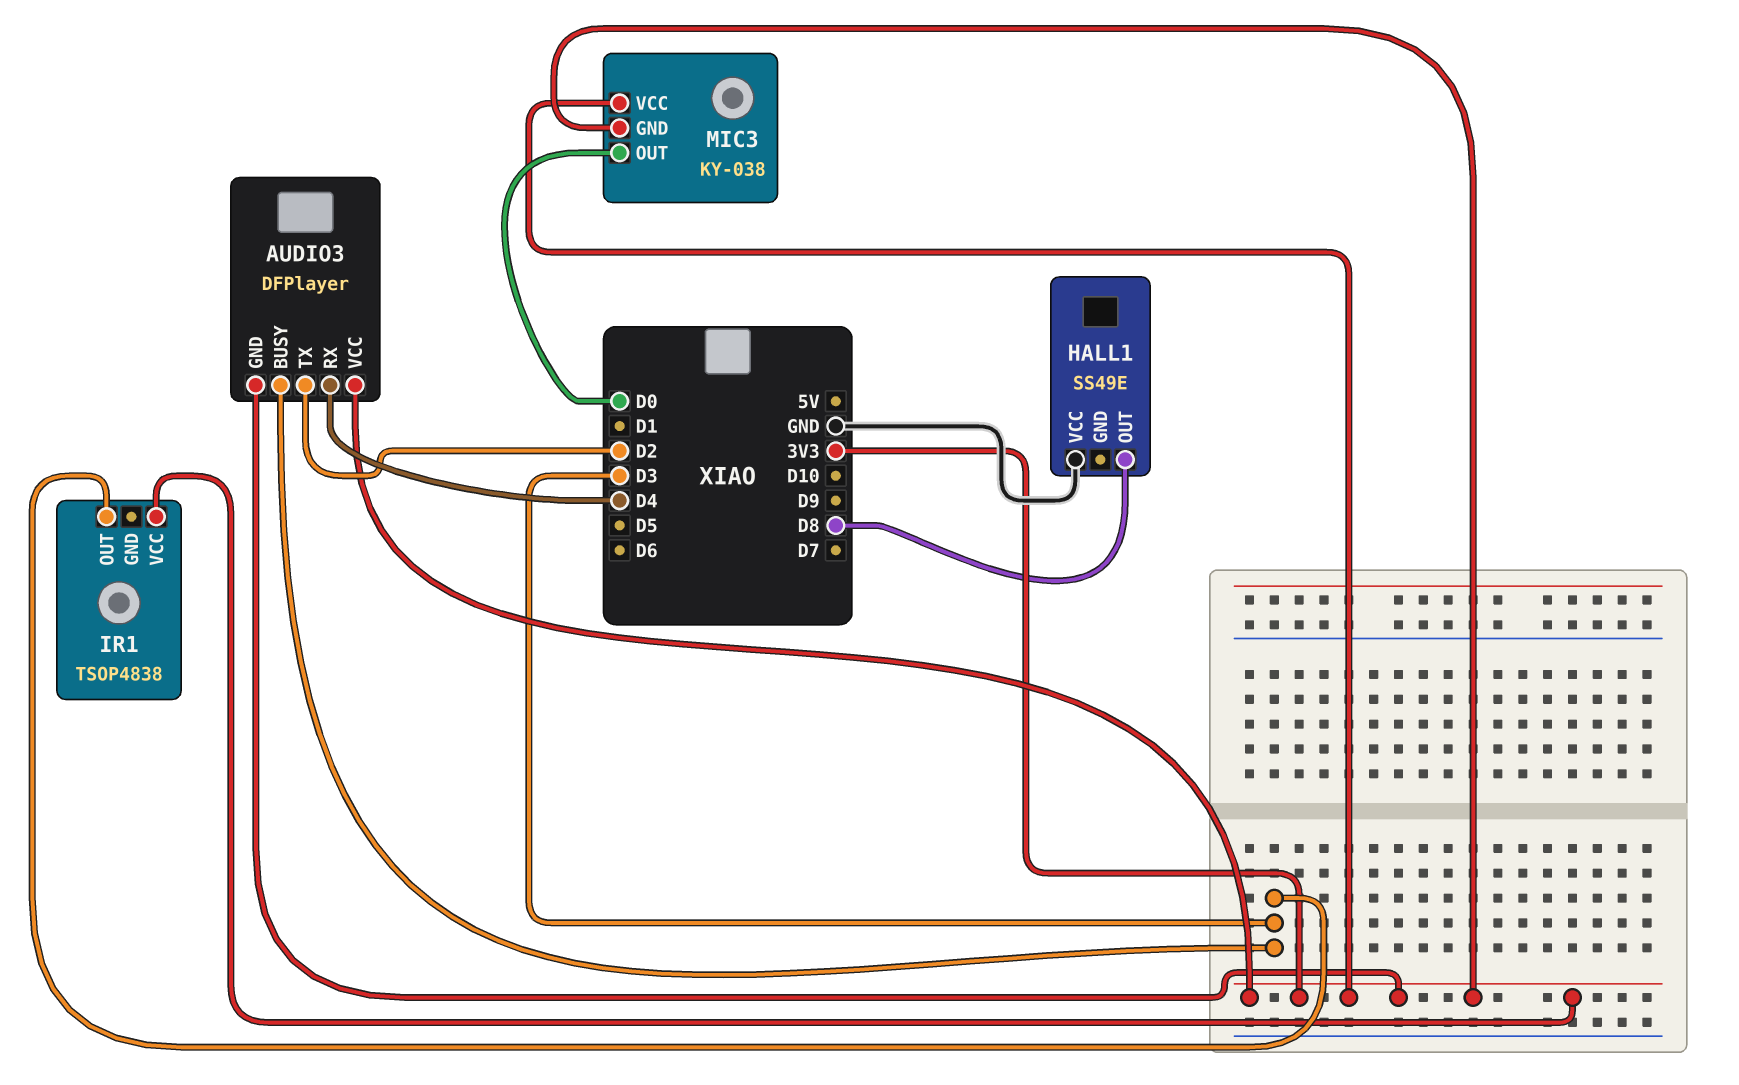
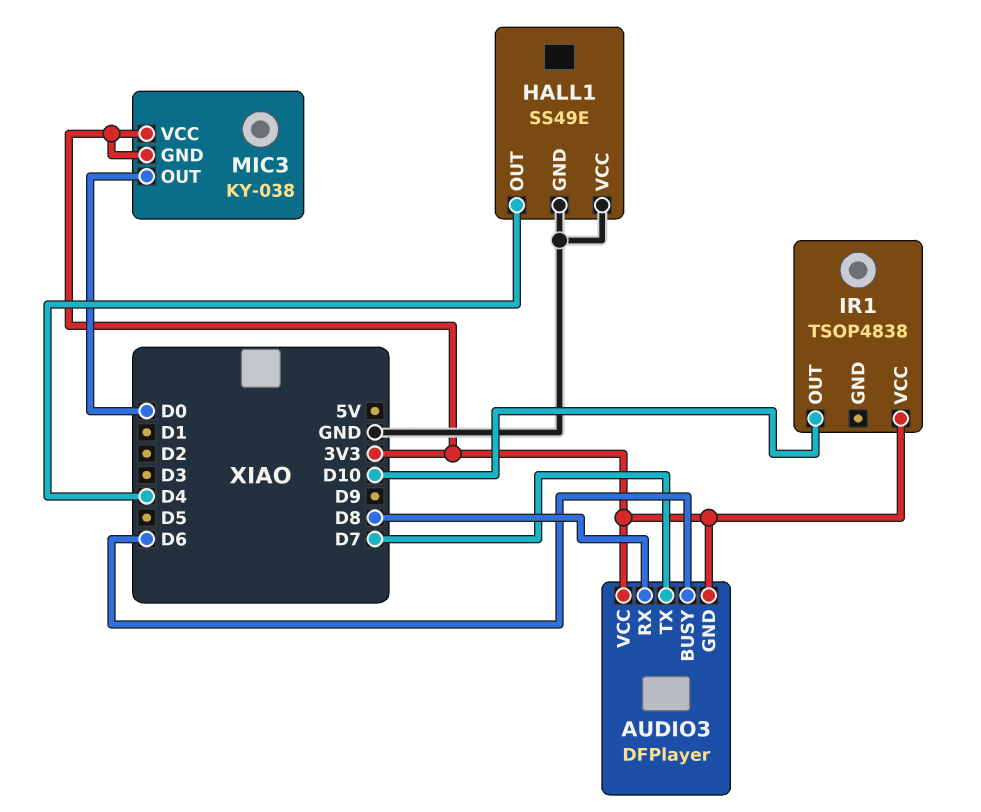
AUDIO3 pin BUSY: D3 -> D6
AUDIO3 pin RX: D4 -> D8
AUDIO3 pin TX: D2 -> D7
HALL1 pin GND: none -> GND
HALL1 pin OUT: D8 -> D4
IR1 pin OUT: D3 -> D10

